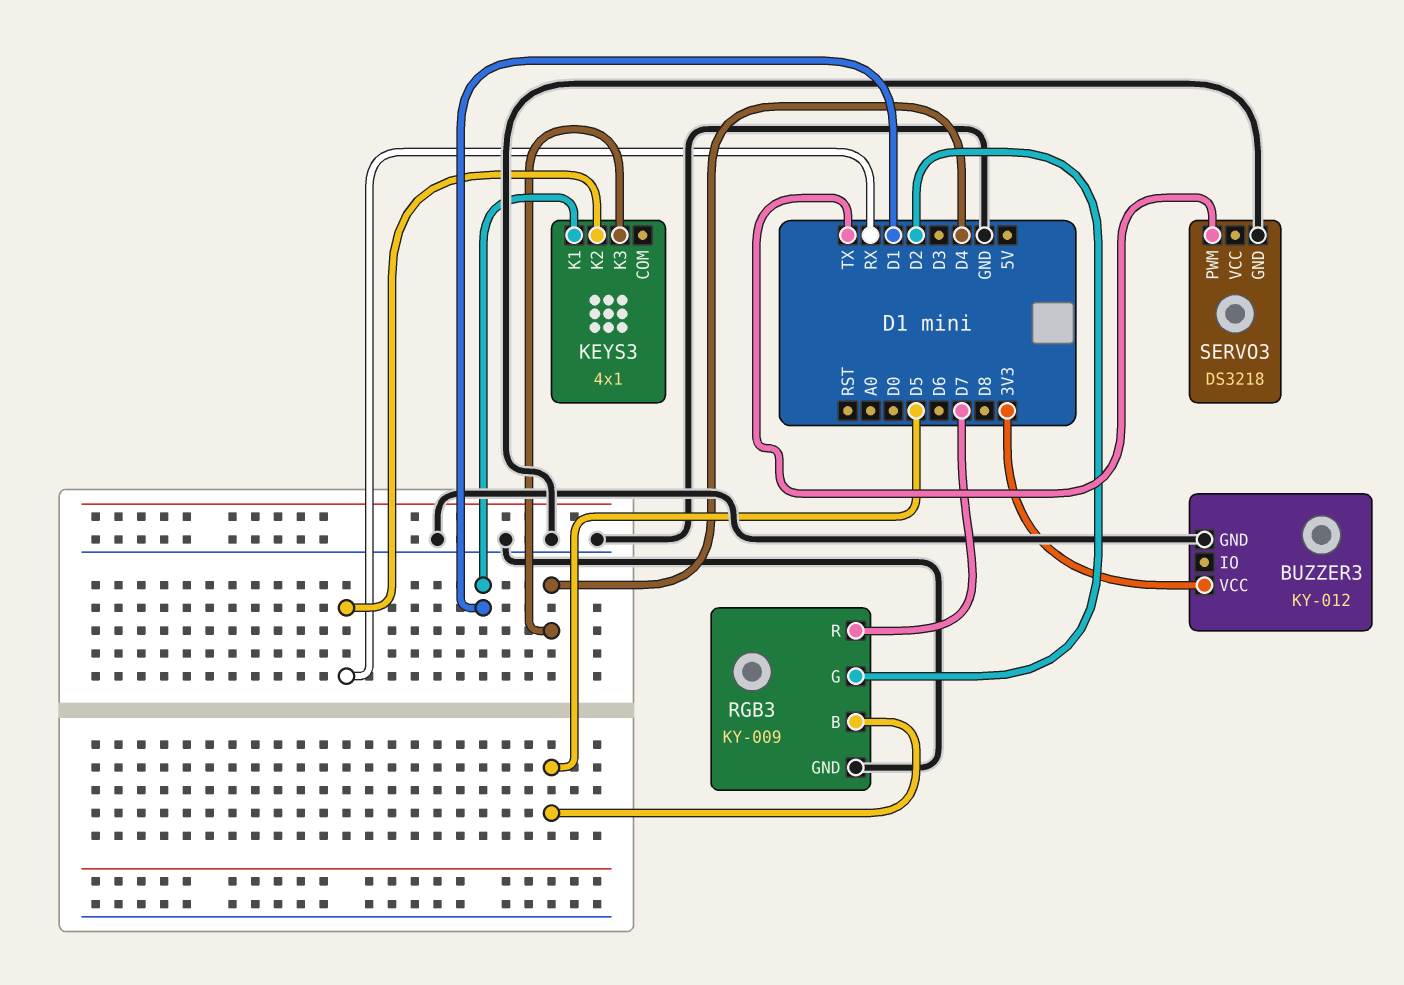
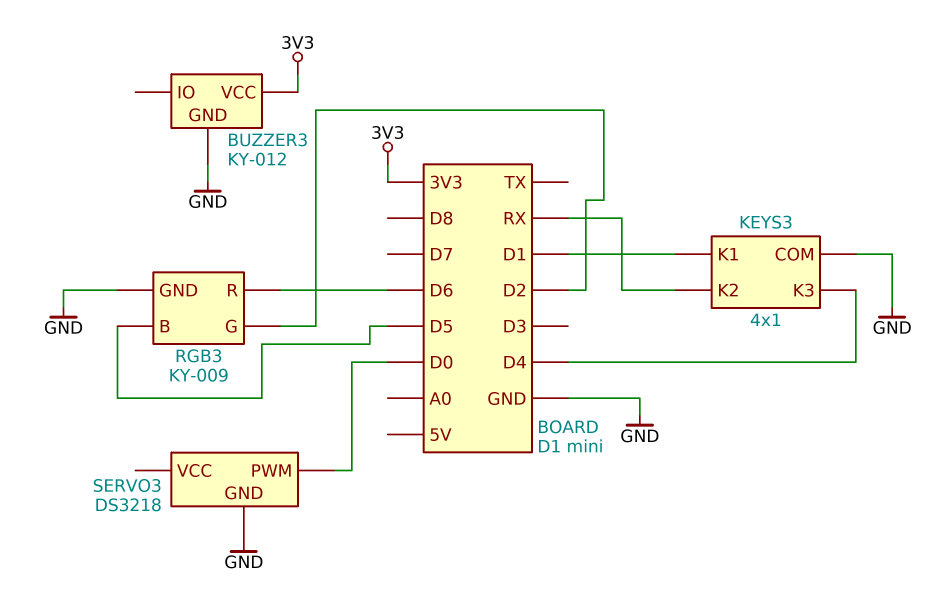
KEYS3 pin COM: none -> GND
RGB3 pin R: D7 -> D6
SERVO3 pin PWM: TX -> D0

